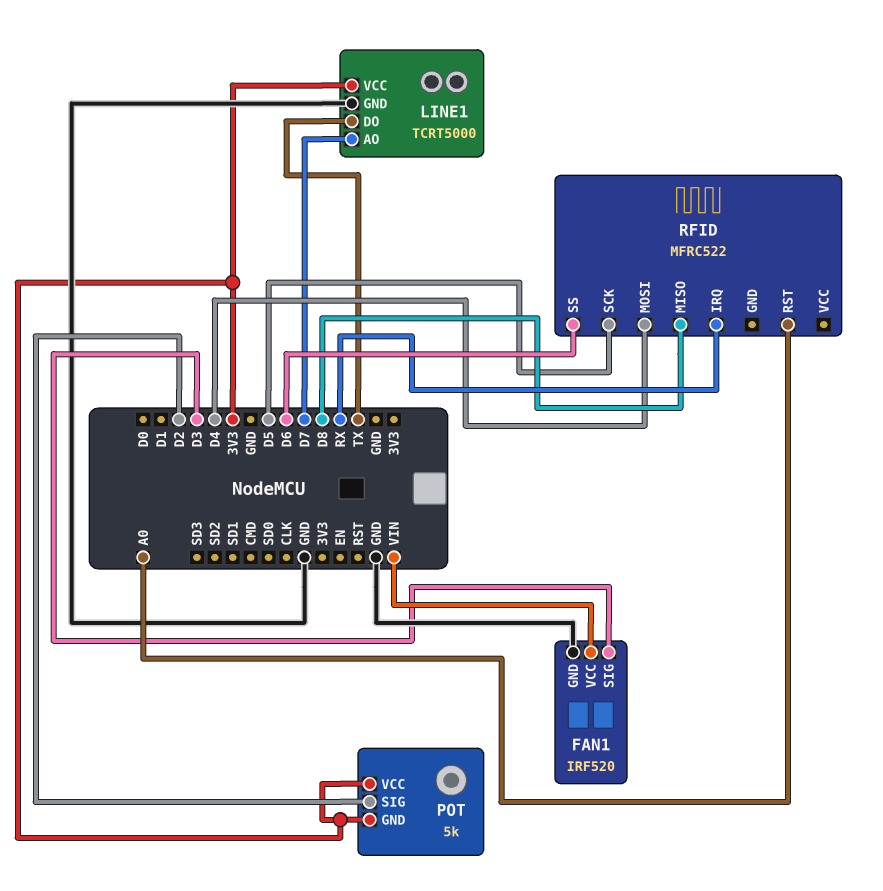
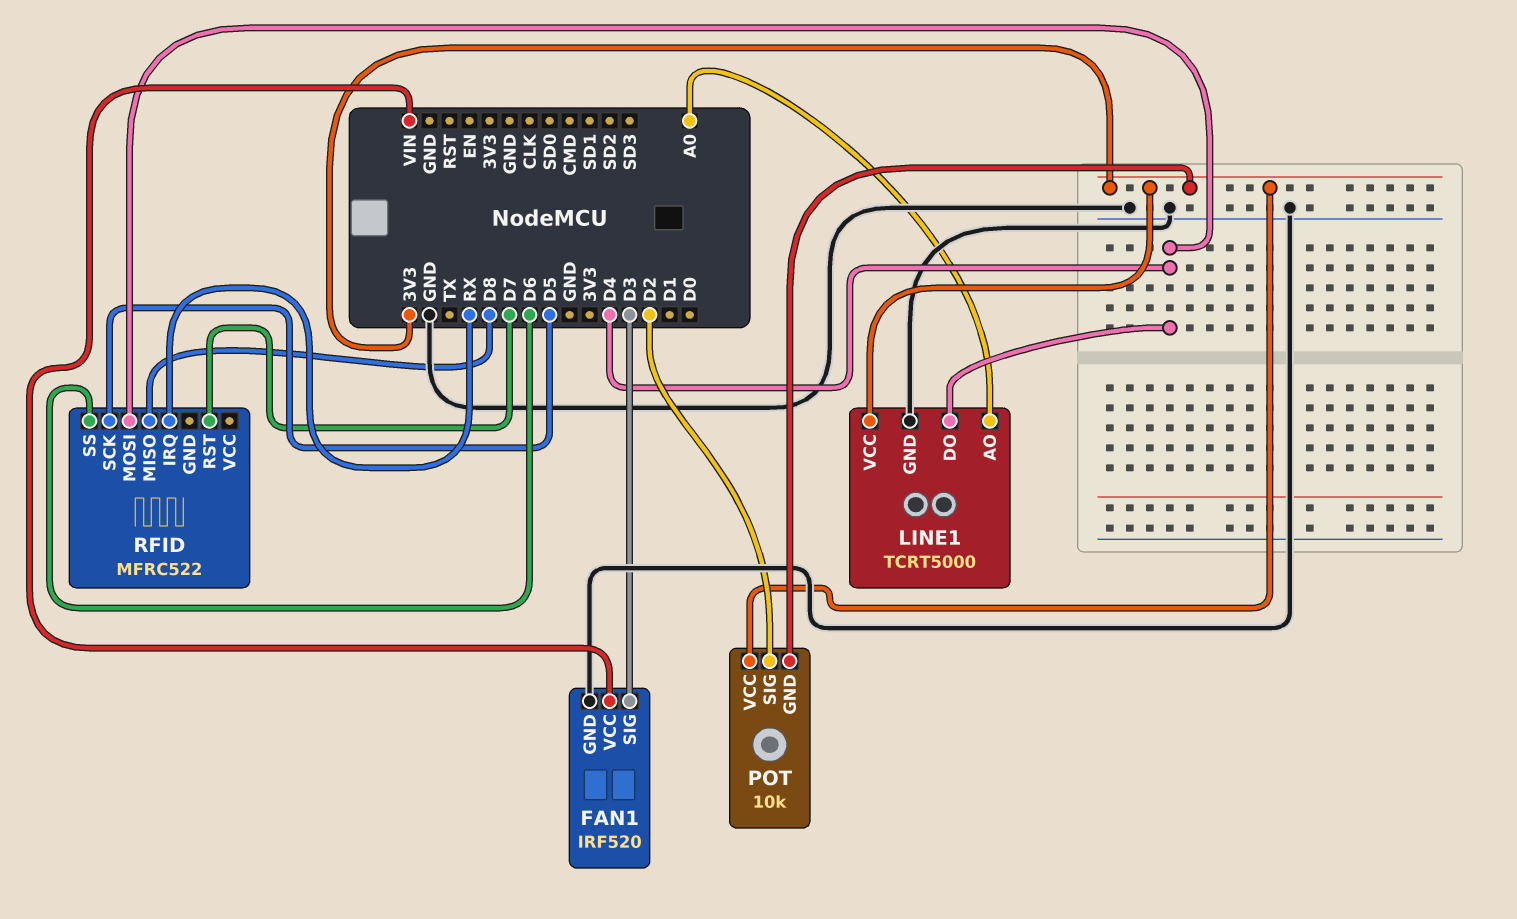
LINE1 pin AO: D7 -> A0
LINE1 pin DO: TX -> D4
POT: 5k -> 10k
RFID pin RST: A0 -> D7

